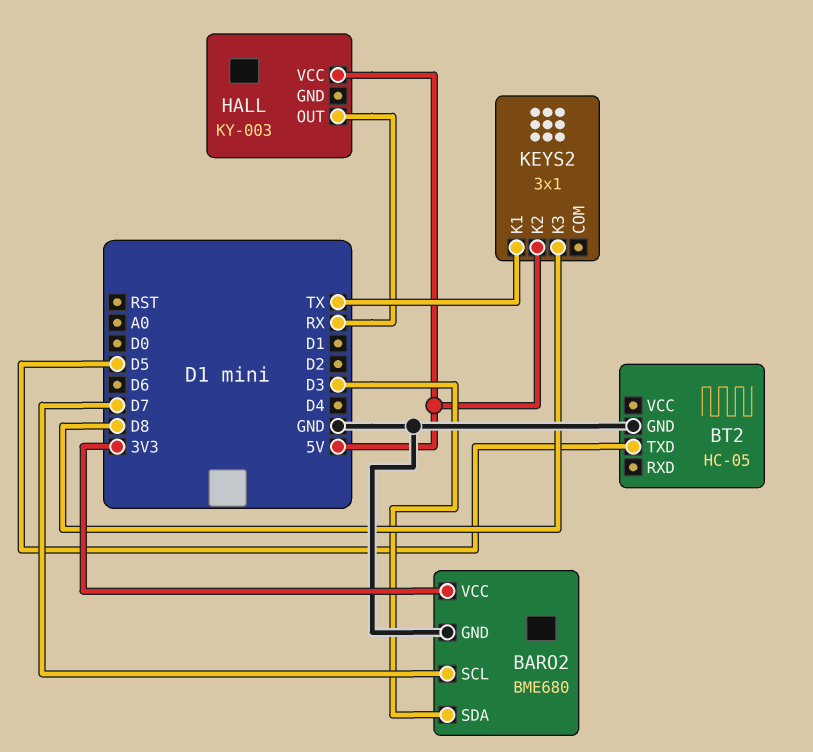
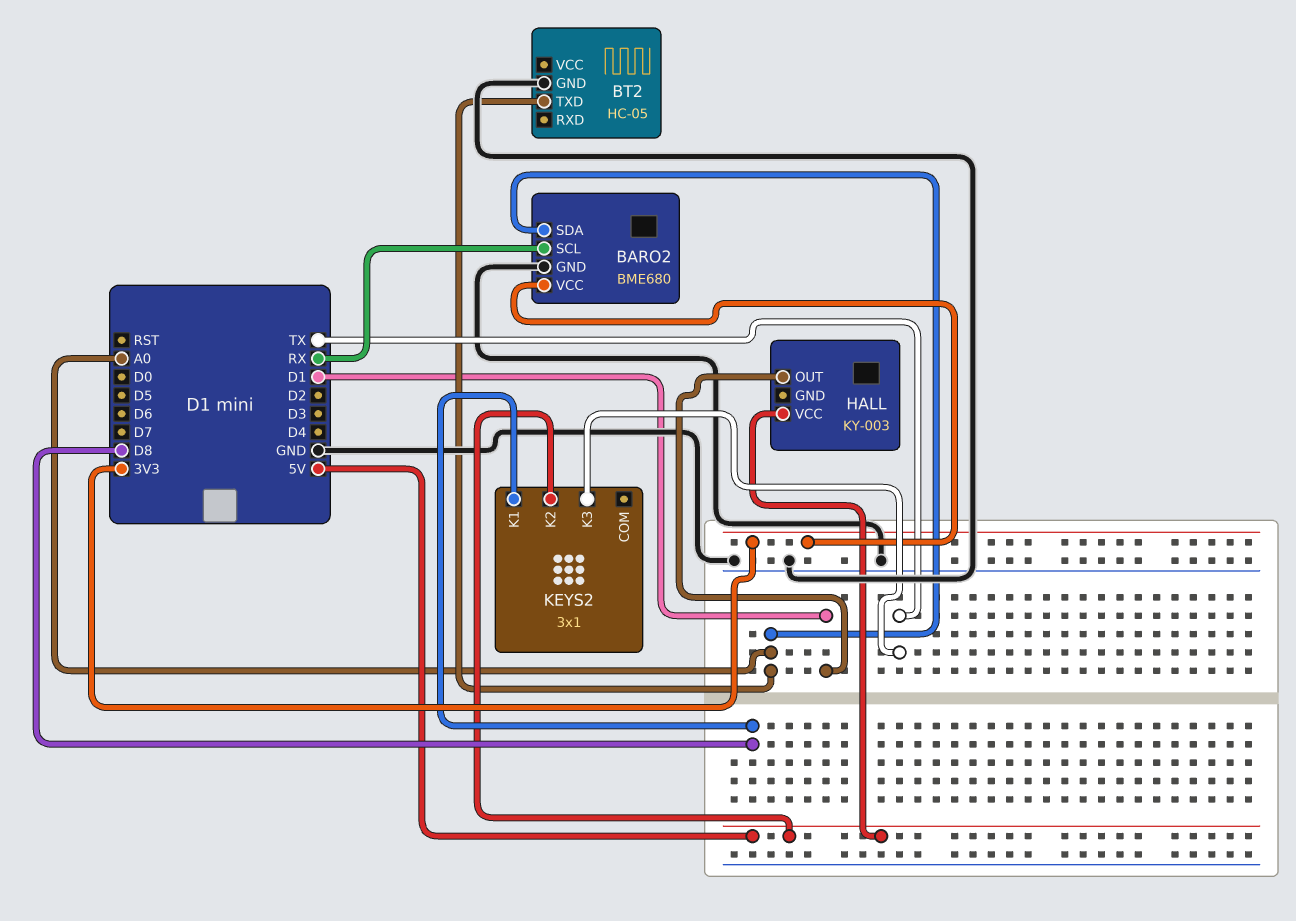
BARO2 pin SCL: D7 -> RX
BARO2 pin SDA: D3 -> A0
BT2 pin TXD: D5 -> A0
HALL pin OUT: RX -> D1
KEYS2 pin K1: TX -> D8
KEYS2 pin K3: D8 -> TX

